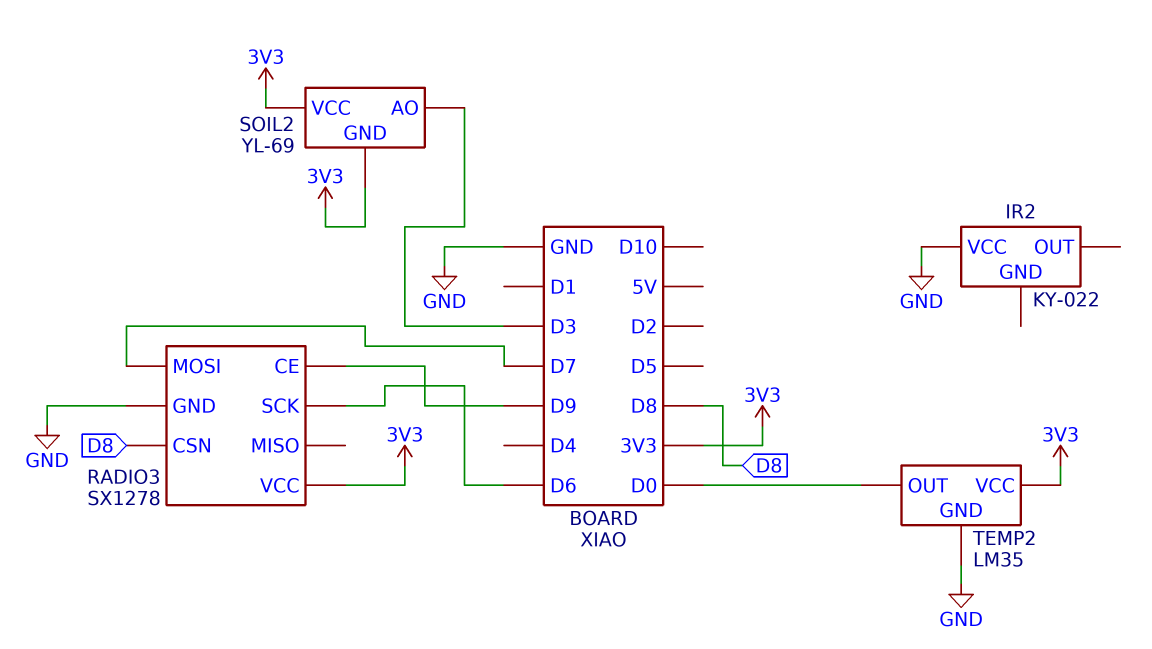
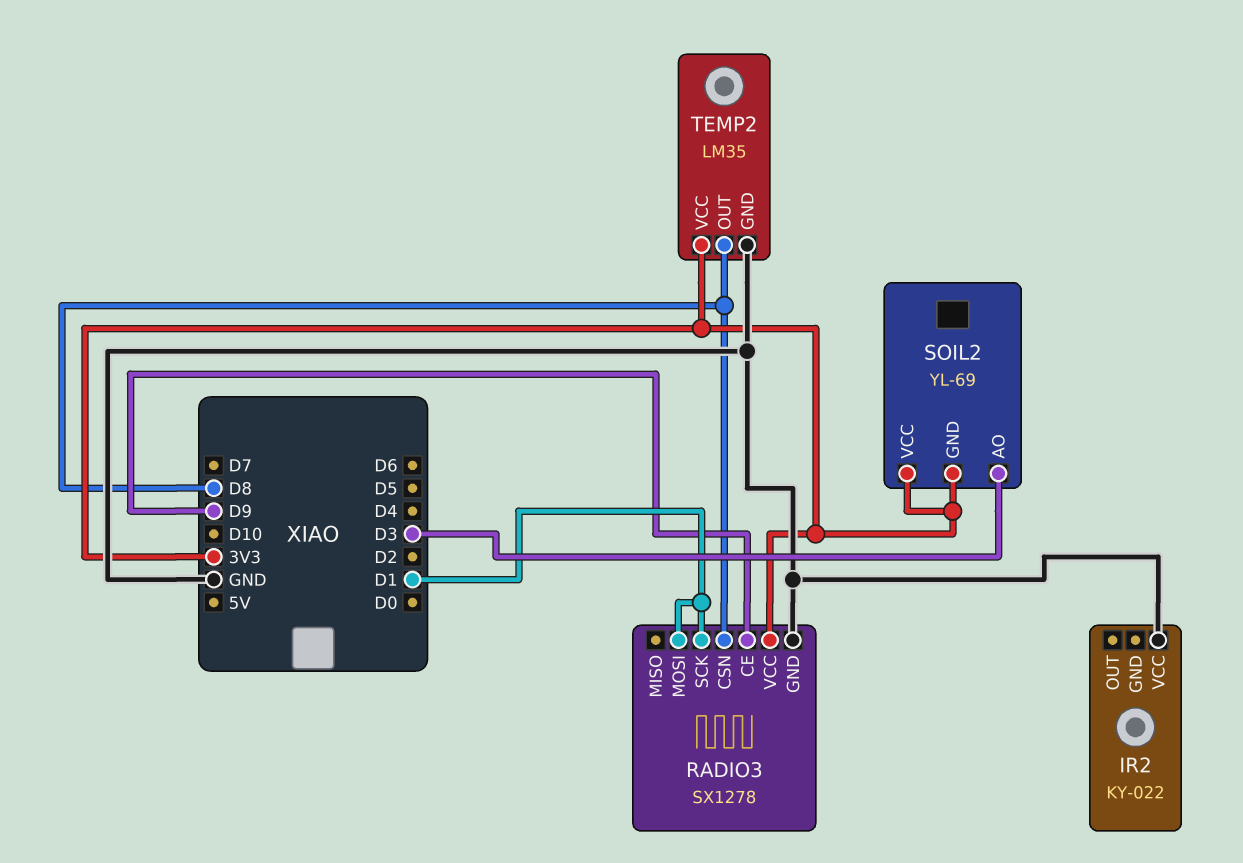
RADIO3 pin MOSI: D7 -> D1
RADIO3 pin SCK: D6 -> D1
TEMP2 pin OUT: D0 -> D8

